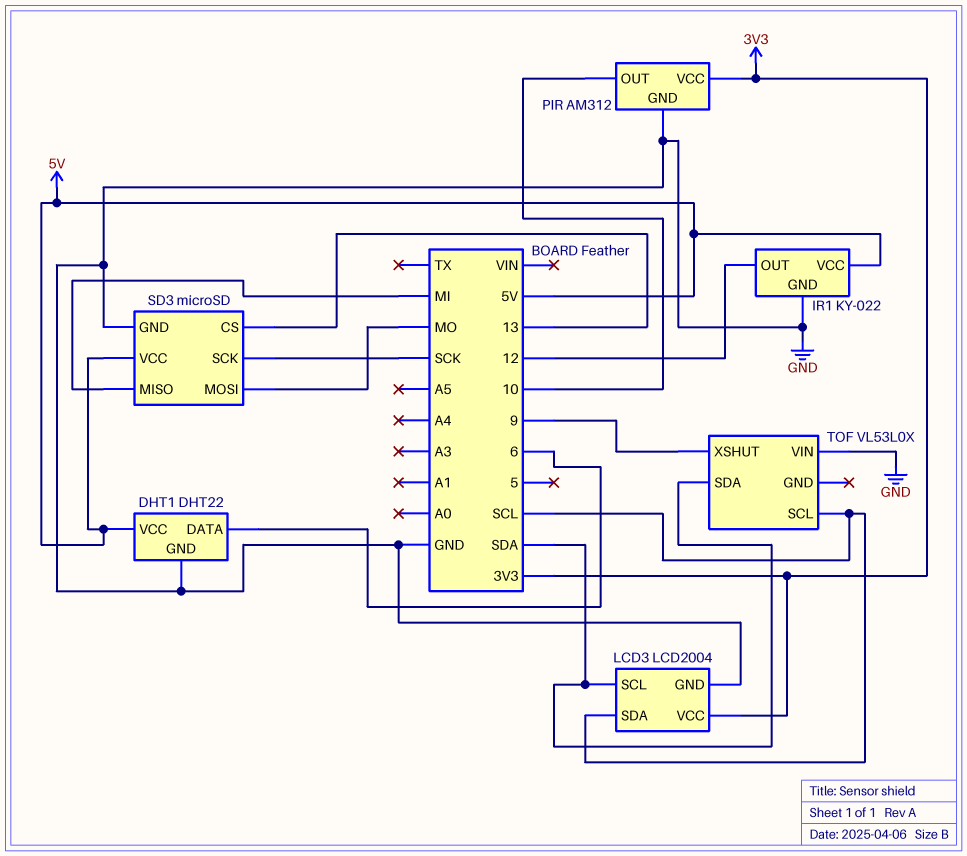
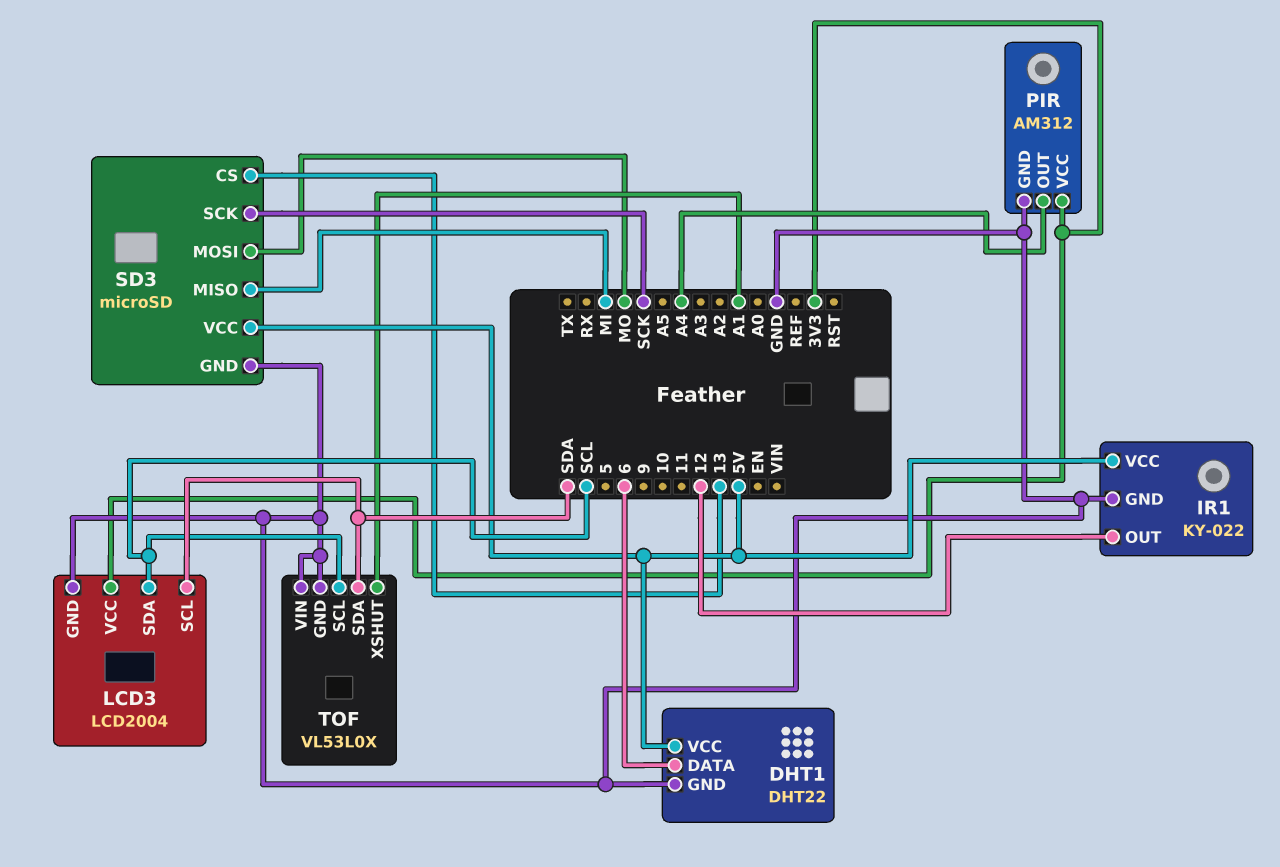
PIR pin OUT: 10 -> A4
TOF pin GND: none -> GND
TOF pin XSHUT: 9 -> A1

